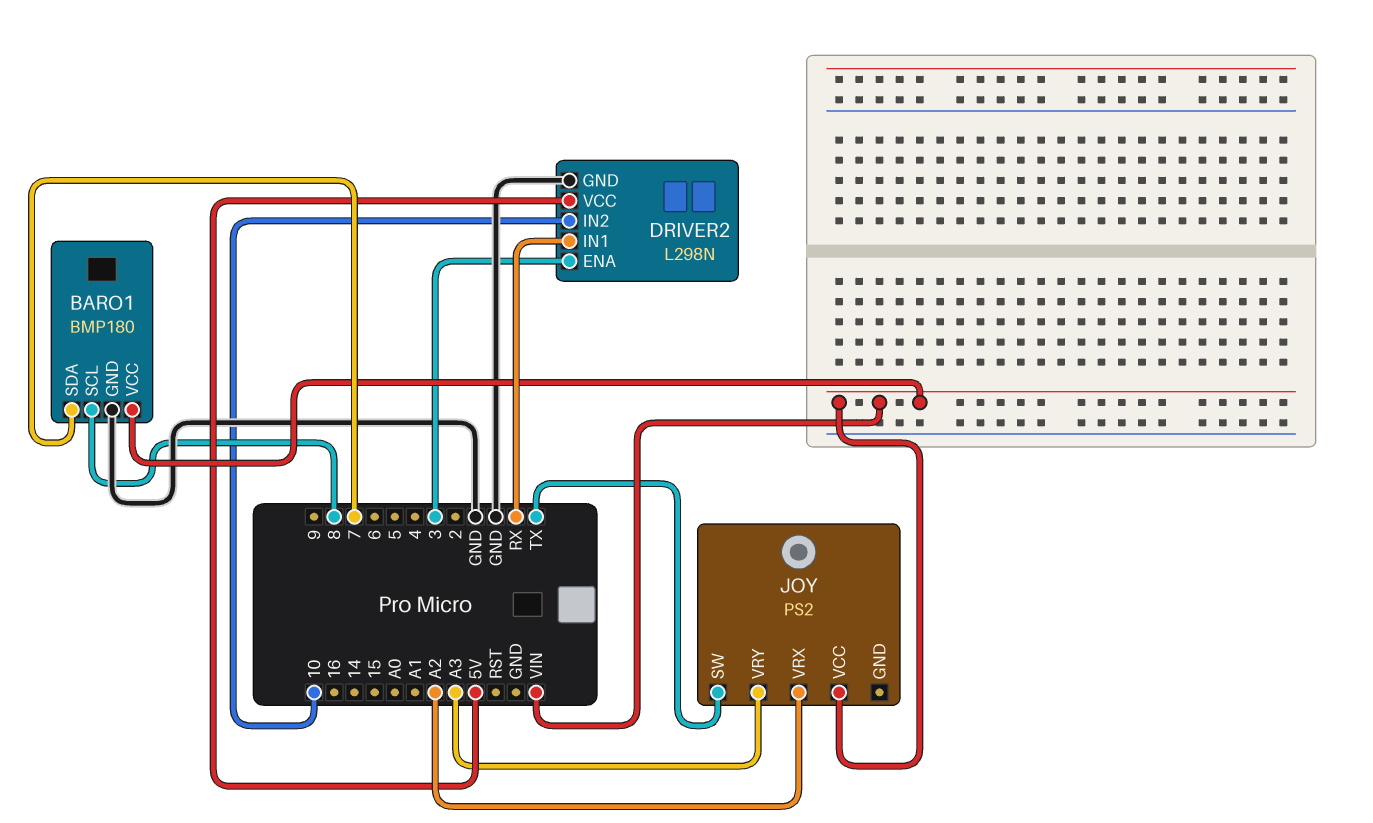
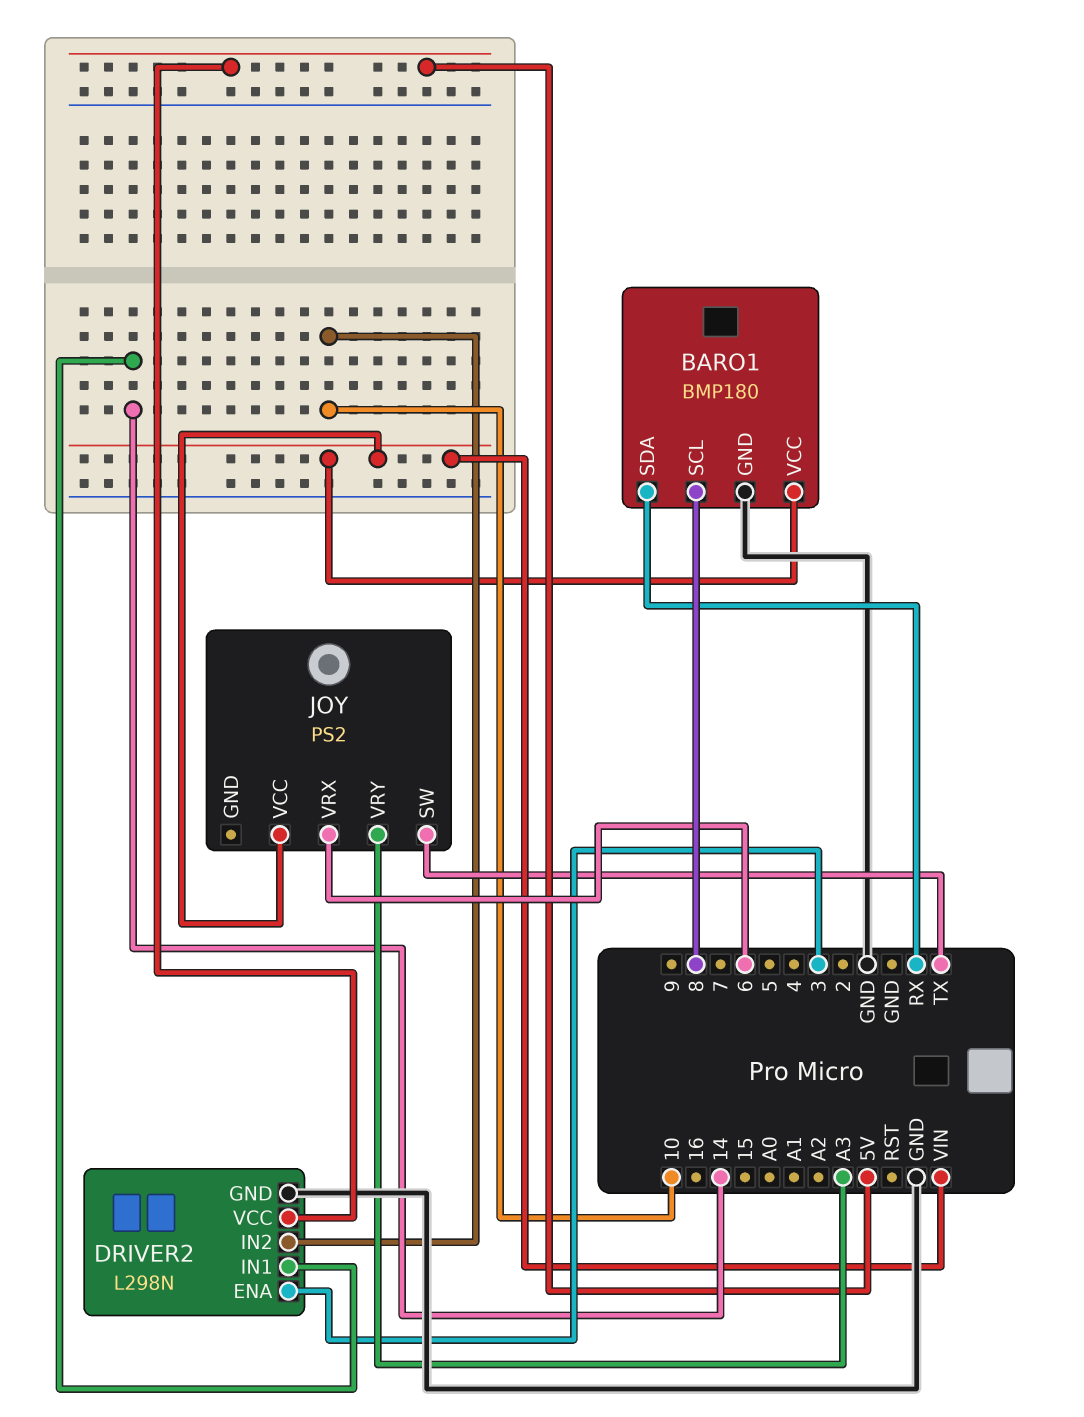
BARO1 pin SDA: 7 -> RX
DRIVER2 pin IN1: RX -> 14
JOY pin VRX: A2 -> 6

